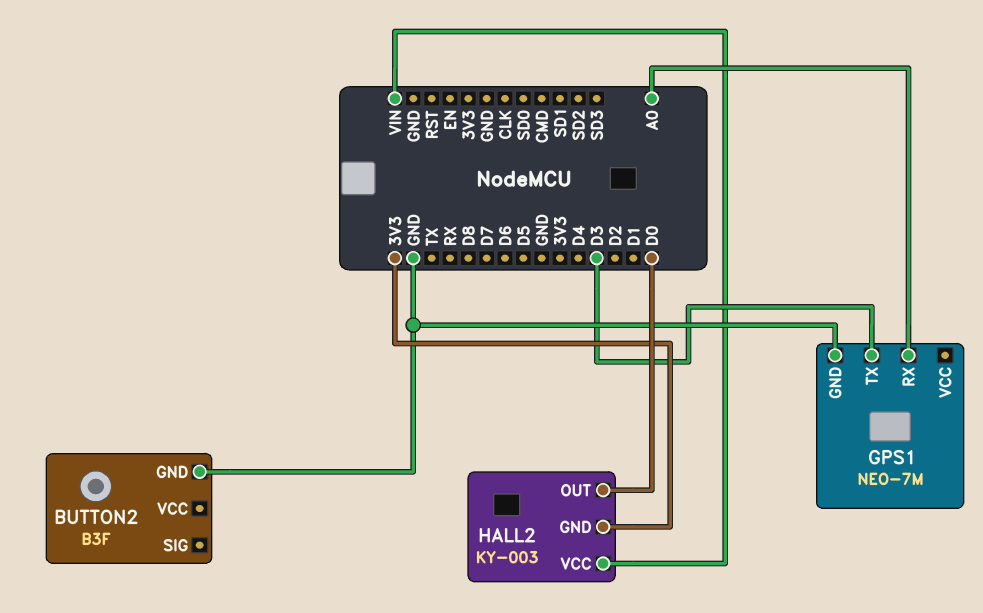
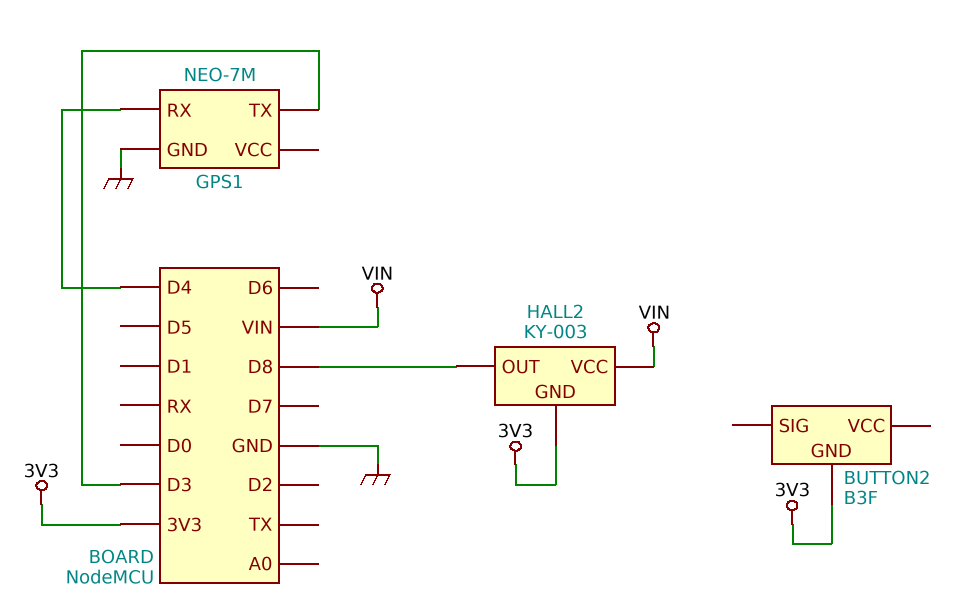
BUTTON2 pin GND: GND -> 3V3
GPS1 pin RX: A0 -> D4
HALL2 pin OUT: D0 -> D8

